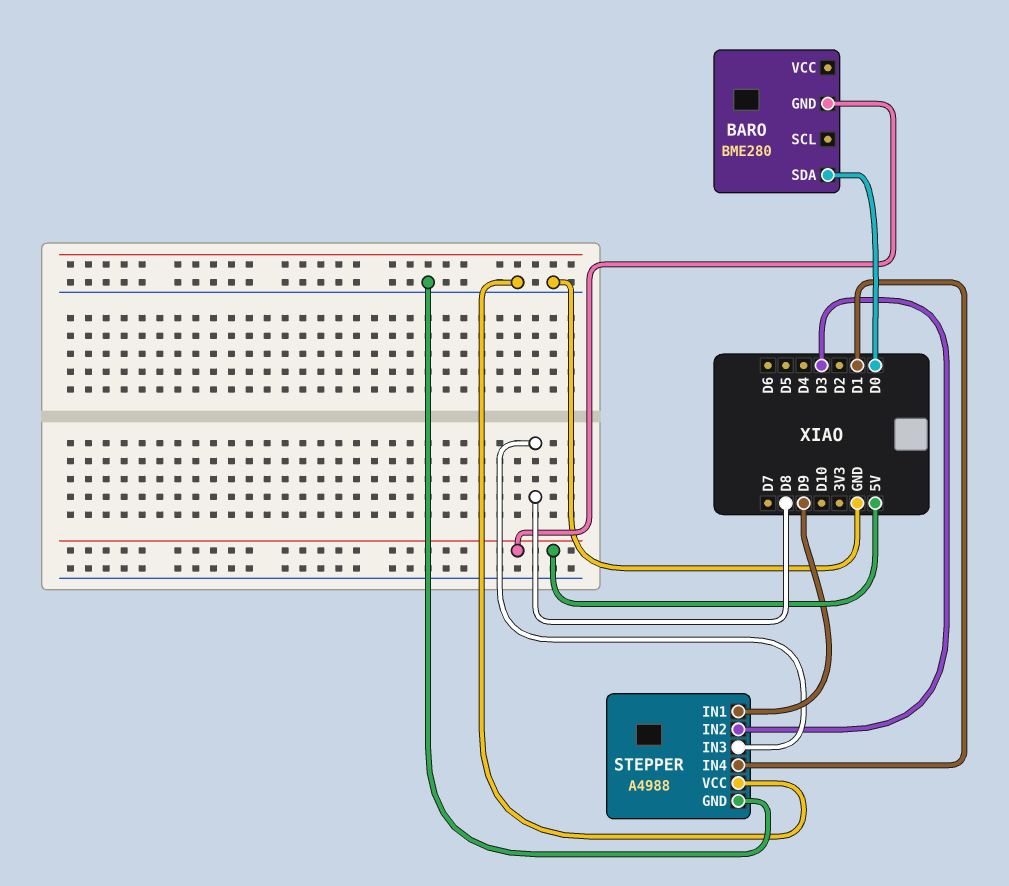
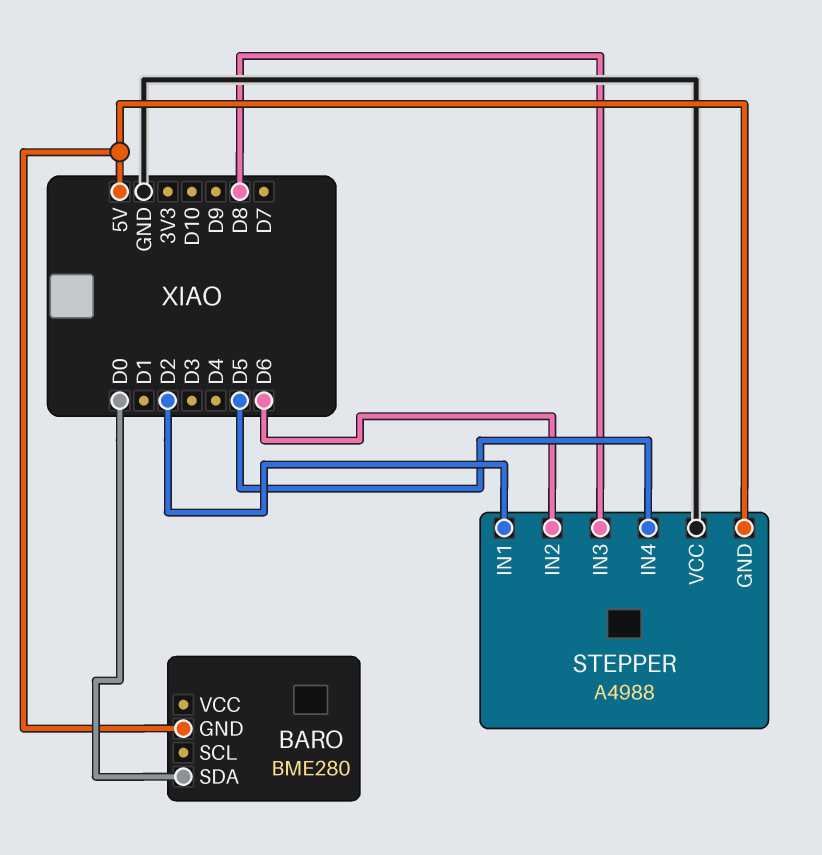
STEPPER pin GND: GND -> 5V
STEPPER pin IN1: D9 -> D2
STEPPER pin IN2: D3 -> D6
STEPPER pin IN4: D1 -> D5

